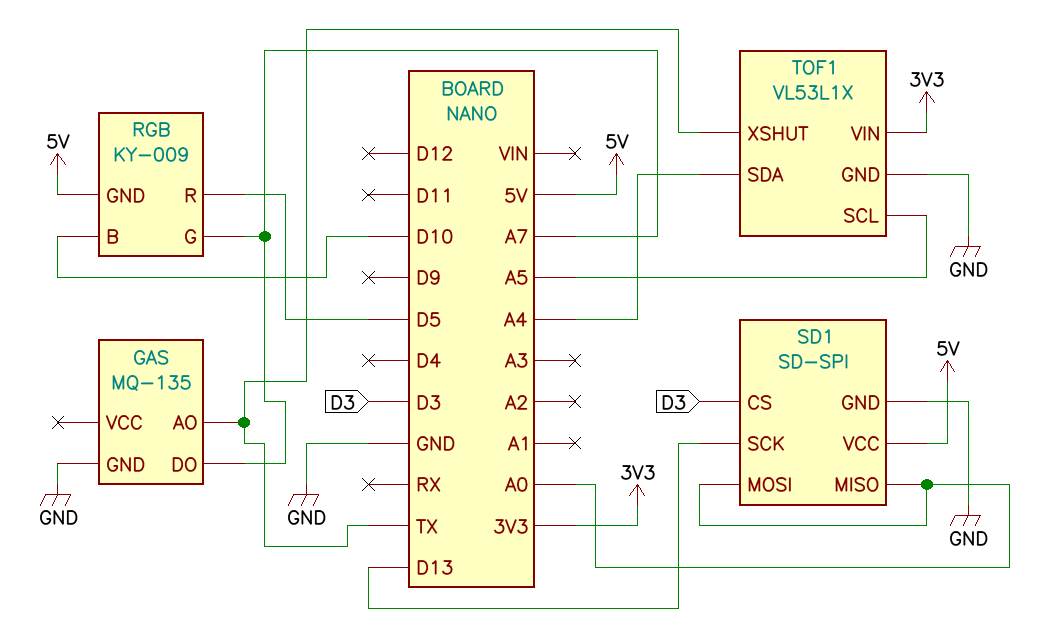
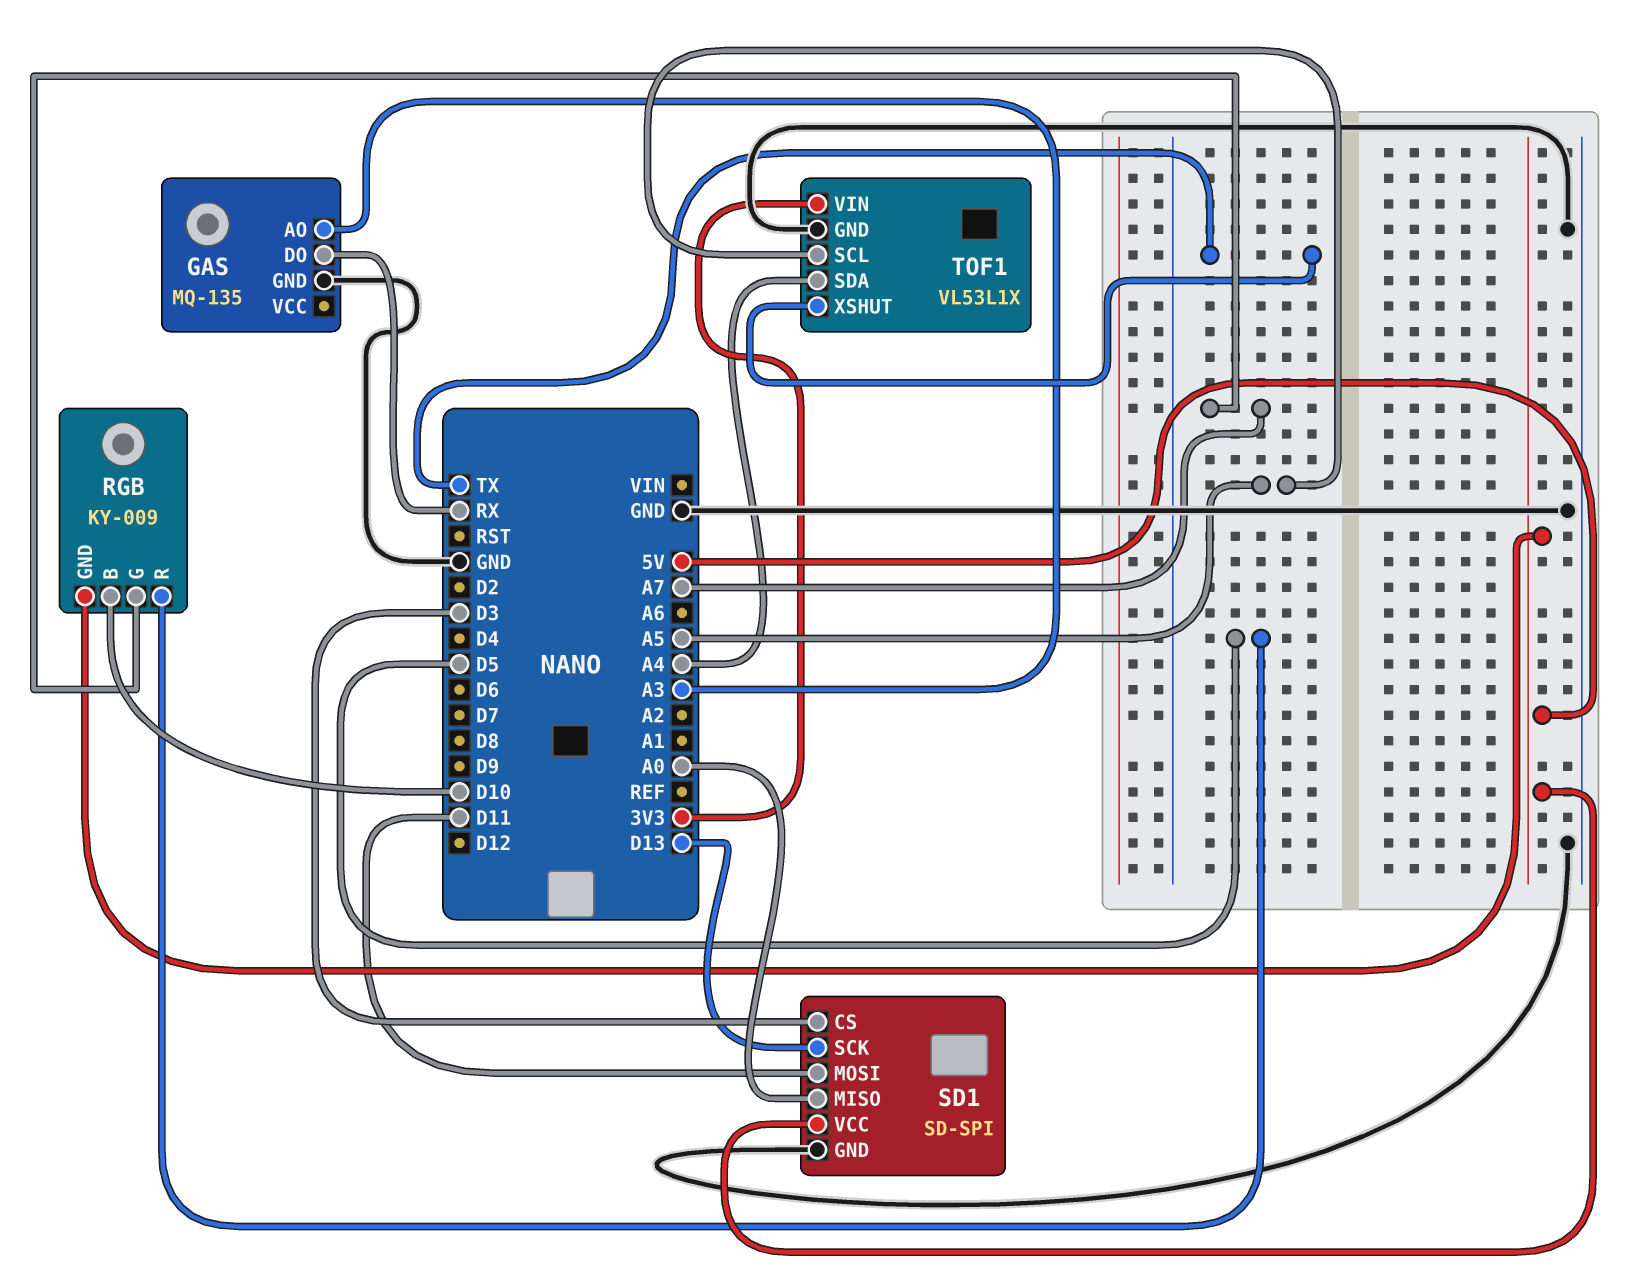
GAS pin AO: TX -> A3
GAS pin DO: A7 -> RX
SD1 pin MOSI: A0 -> D11

